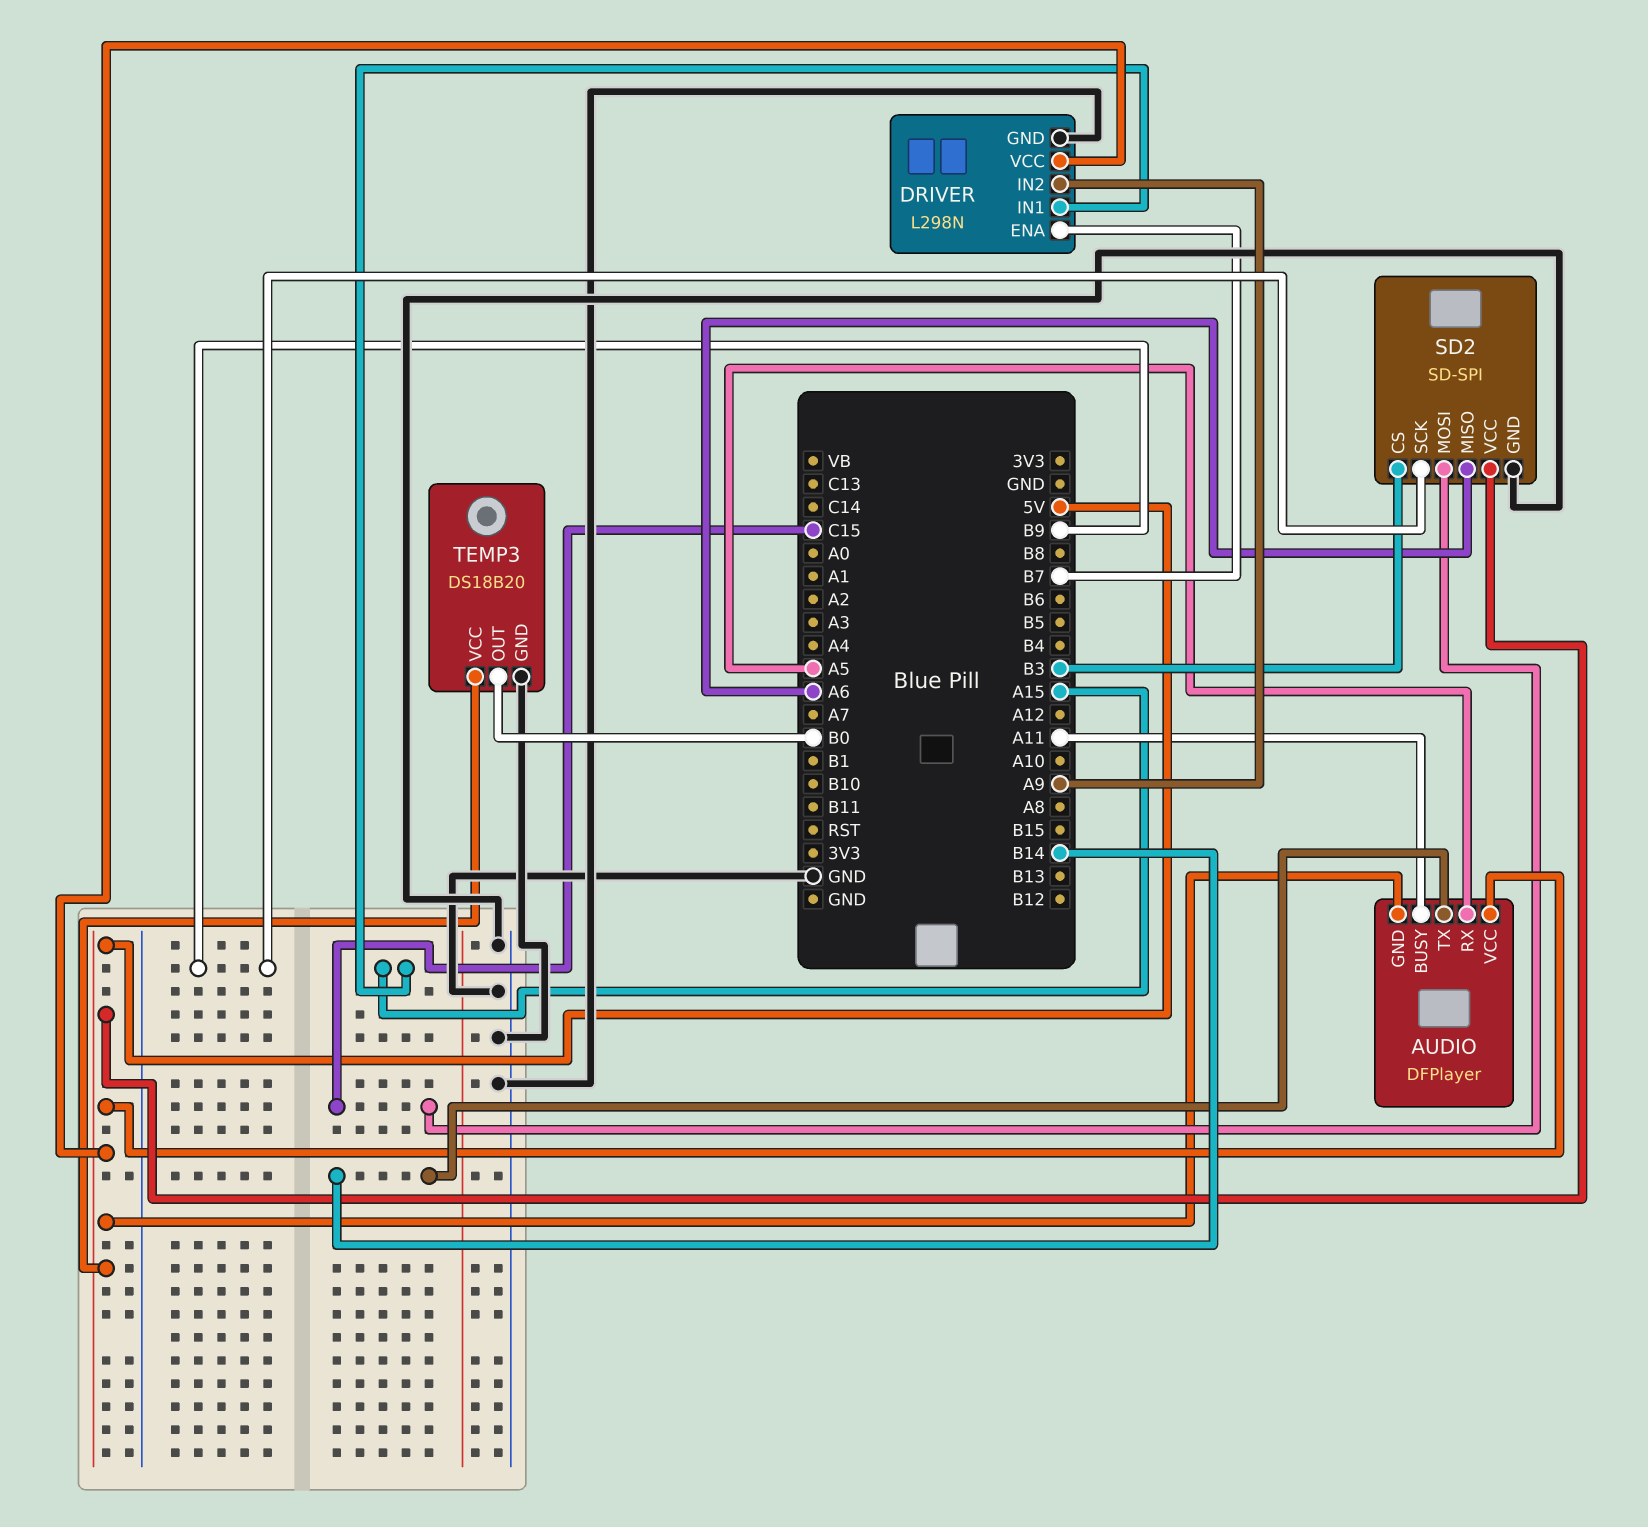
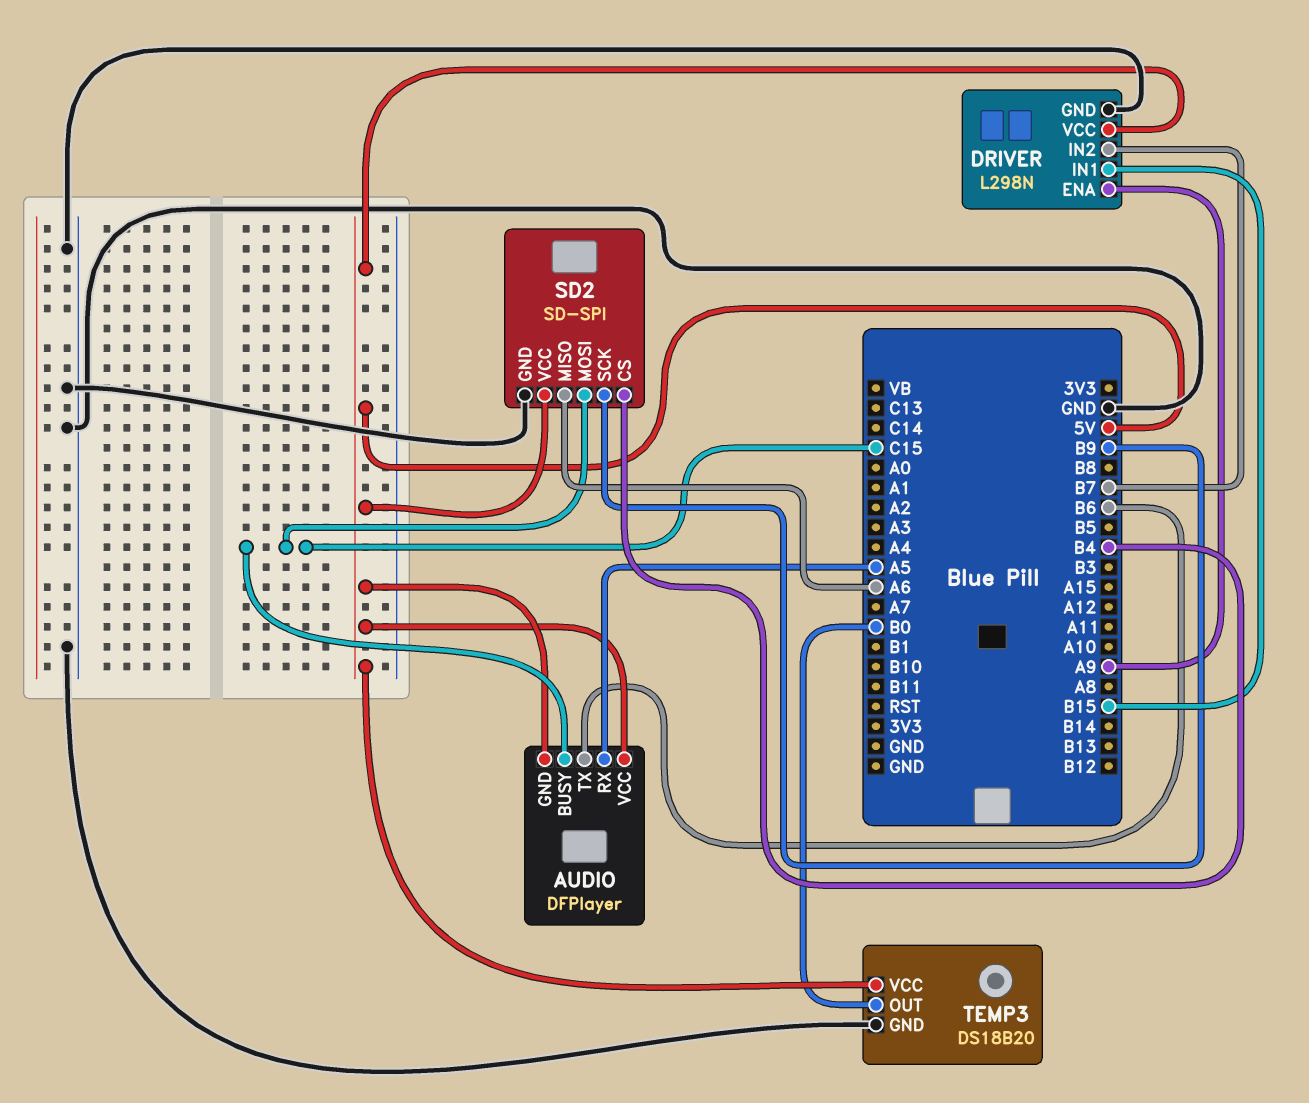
AUDIO pin BUSY: A11 -> C15
AUDIO pin TX: B14 -> B6
DRIVER pin ENA: B7 -> A9
DRIVER pin IN1: A15 -> B15
DRIVER pin IN2: A9 -> B7
SD2 pin CS: B3 -> B4

